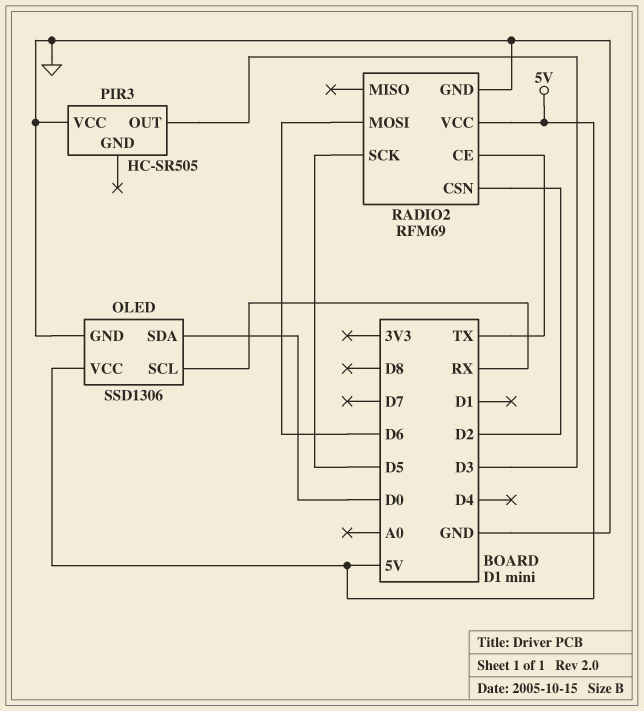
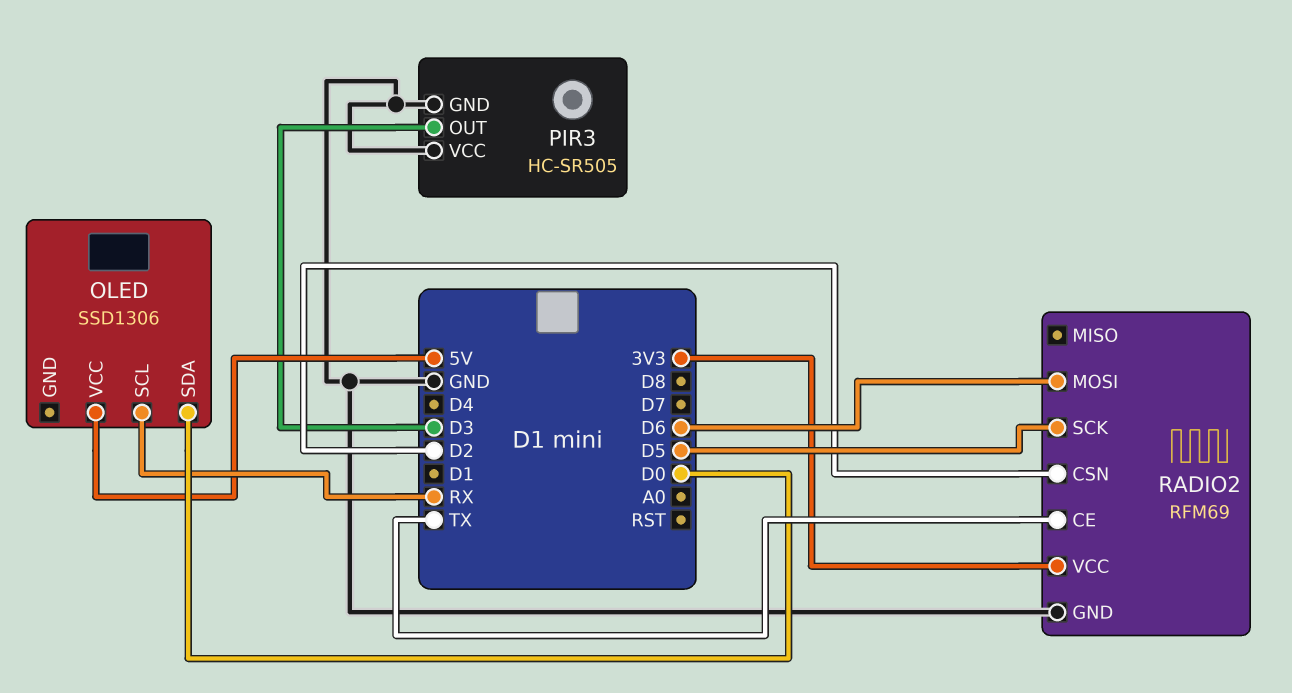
OLED pin GND: GND -> none
PIR3 pin GND: none -> GND
RADIO2 pin VCC: 5V -> 3V3

